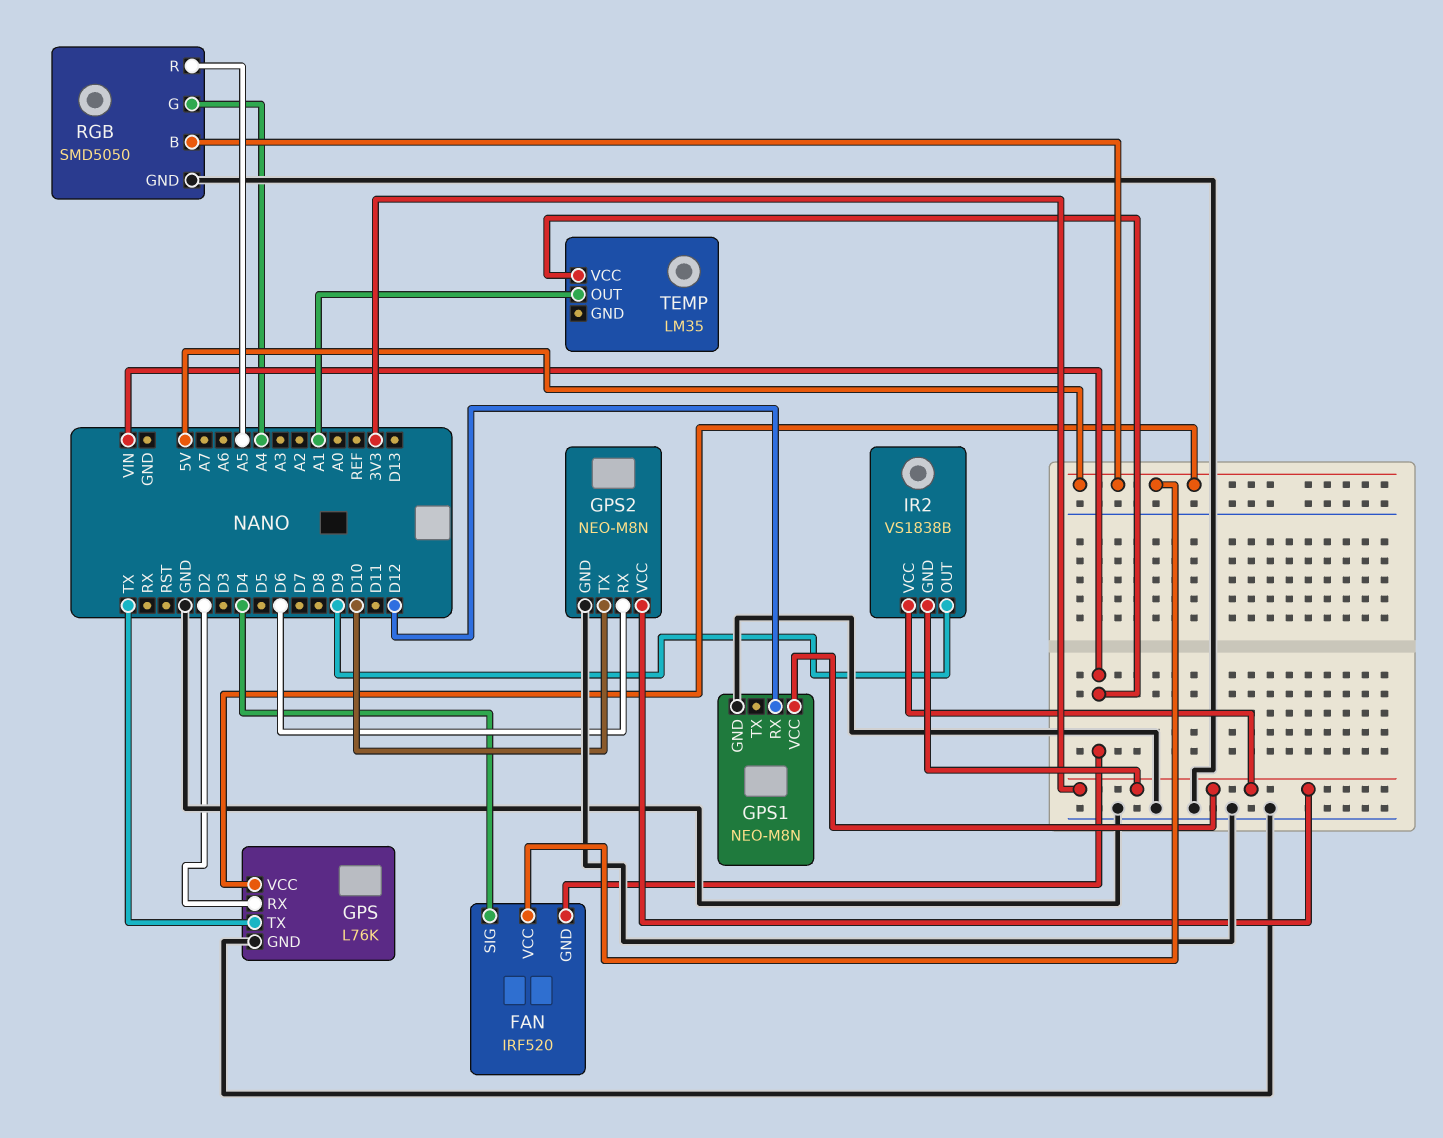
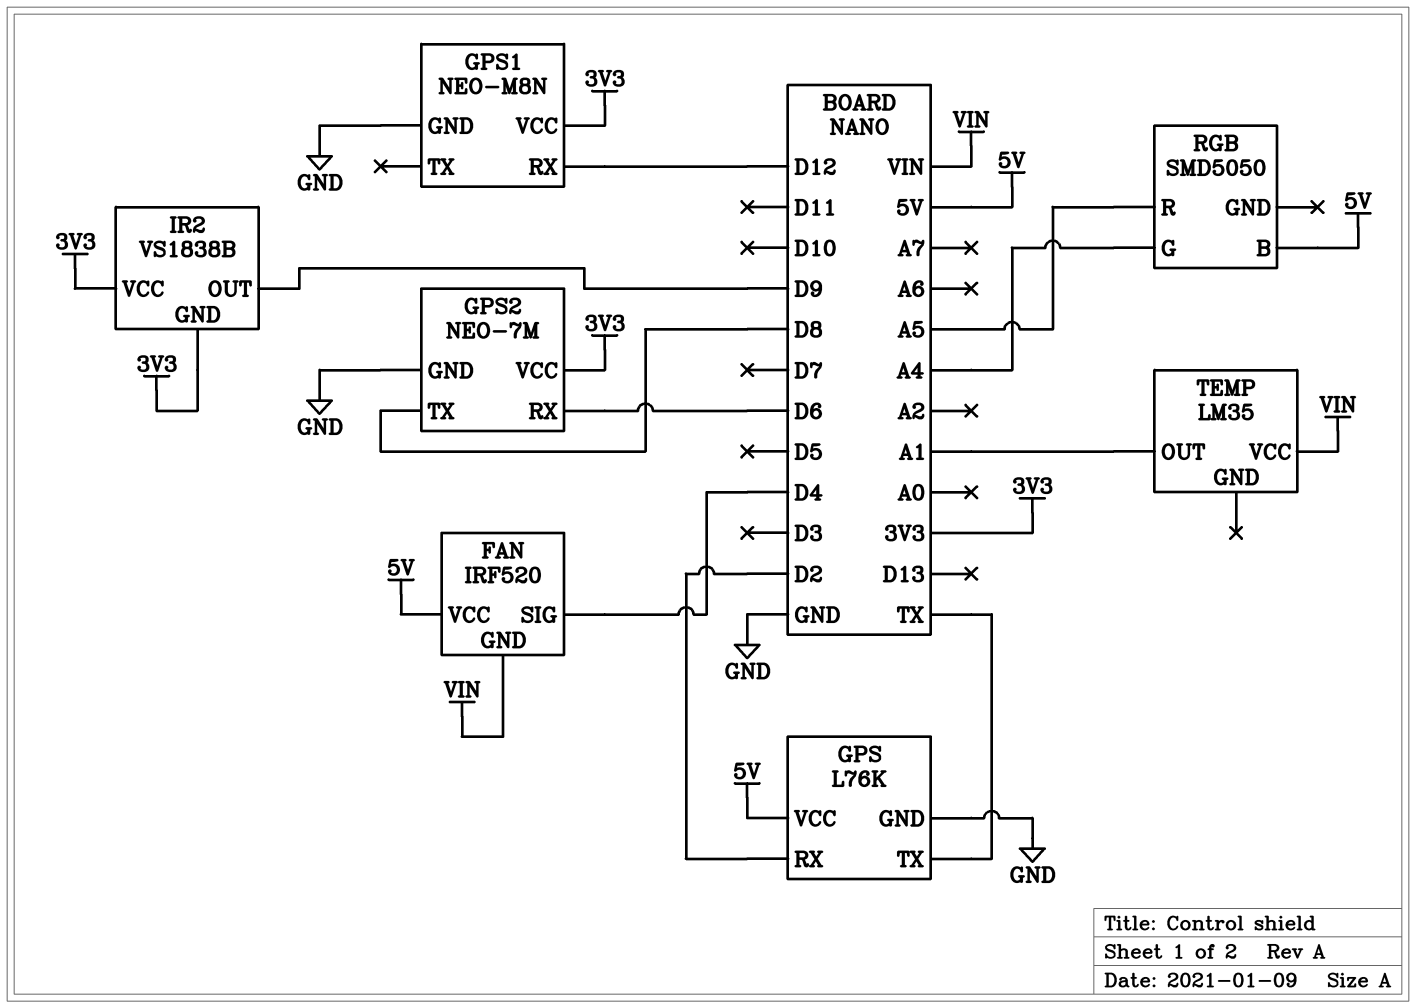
GPS2: NEO-M8N -> NEO-7M
GPS2 pin TX: D10 -> D8
RGB pin GND: GND -> none

